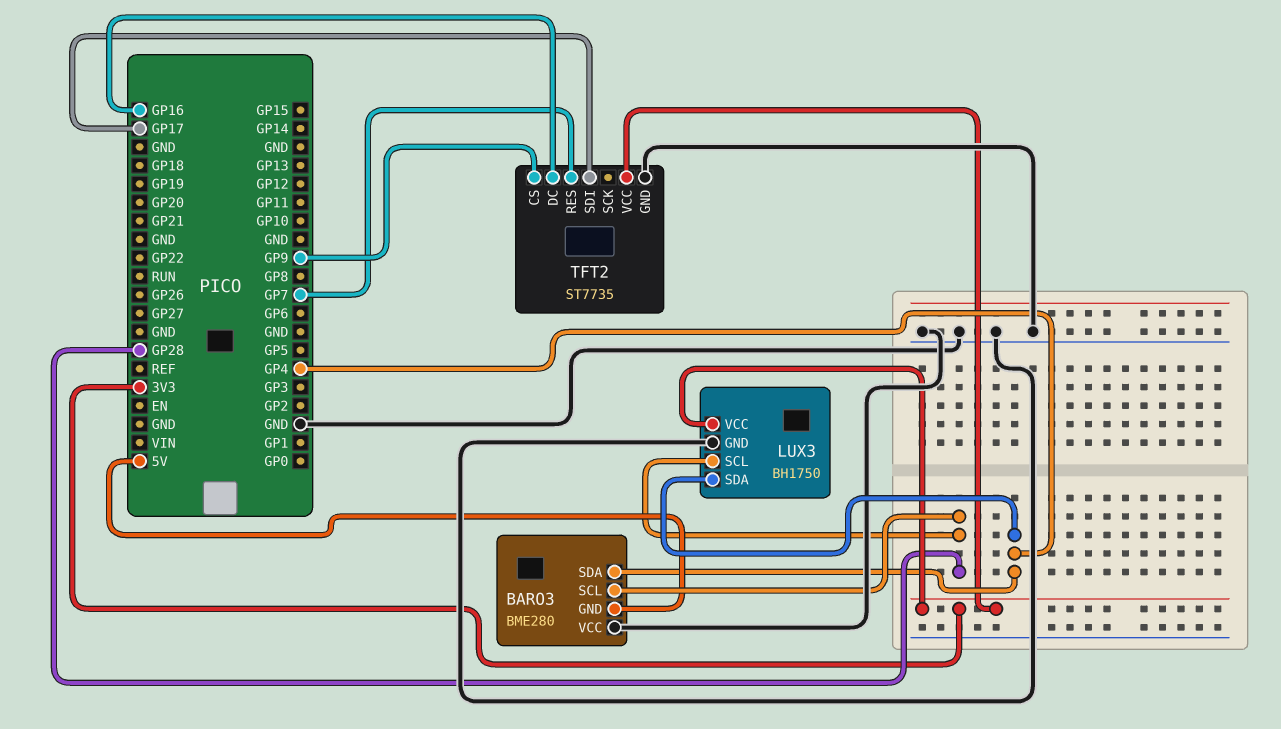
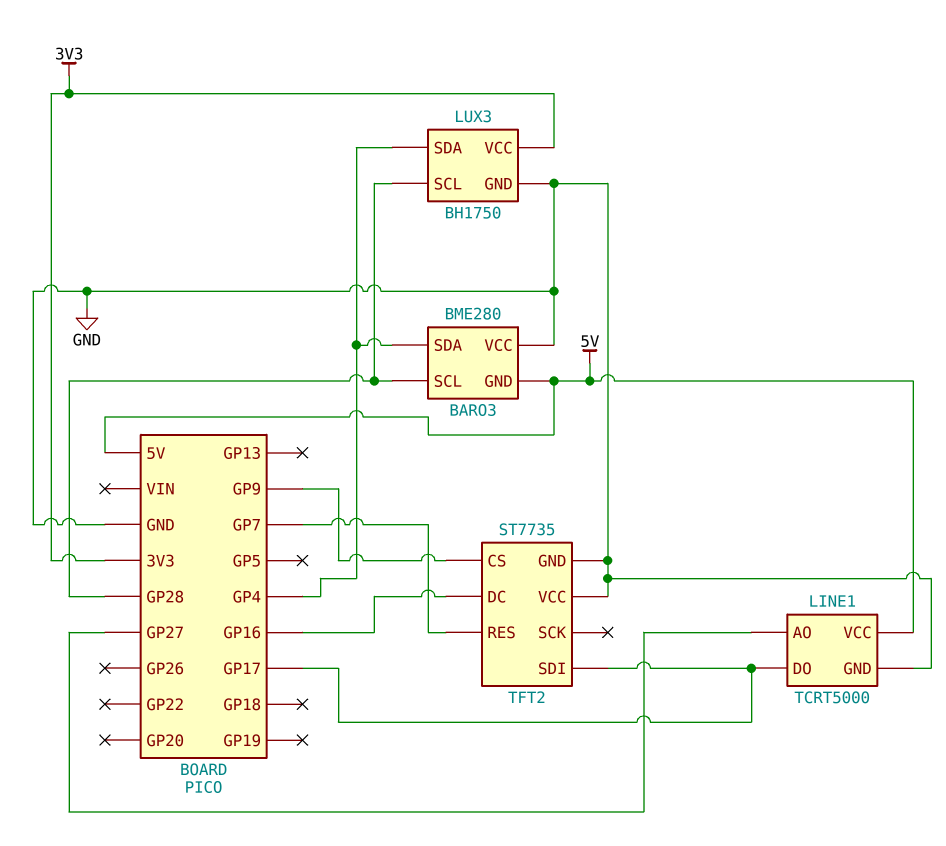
LINE1: none -> TCRT5000
LINE1 pin AO: none -> GP27
LINE1 pin DO: none -> GP17
LINE1 pin GND: none -> GND
LINE1 pin VCC: none -> 5V
TFT2 pin VCC: 3V3 -> GND

